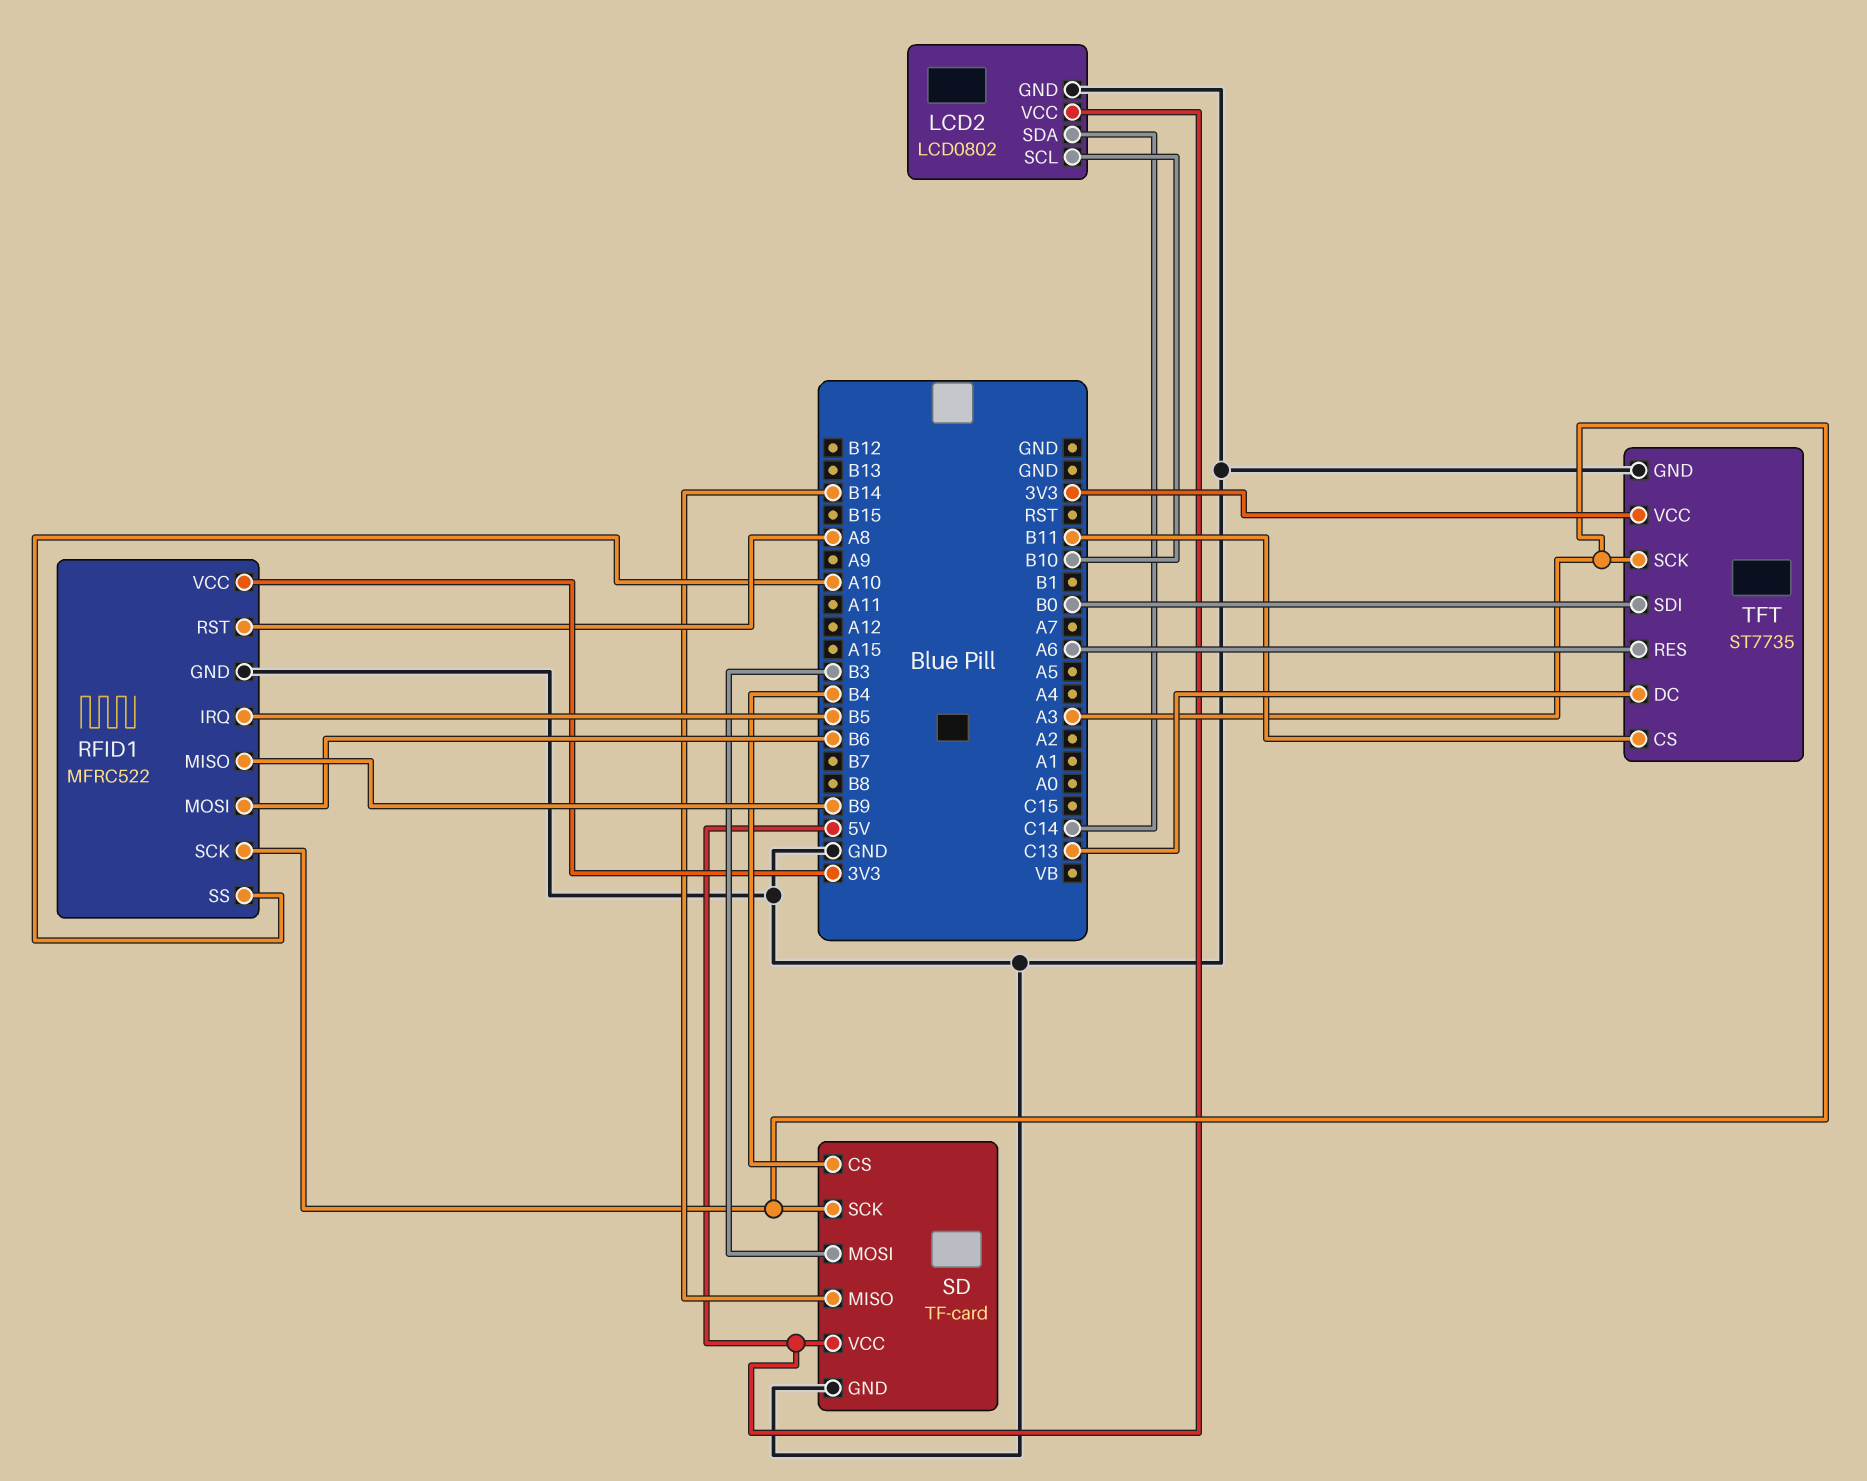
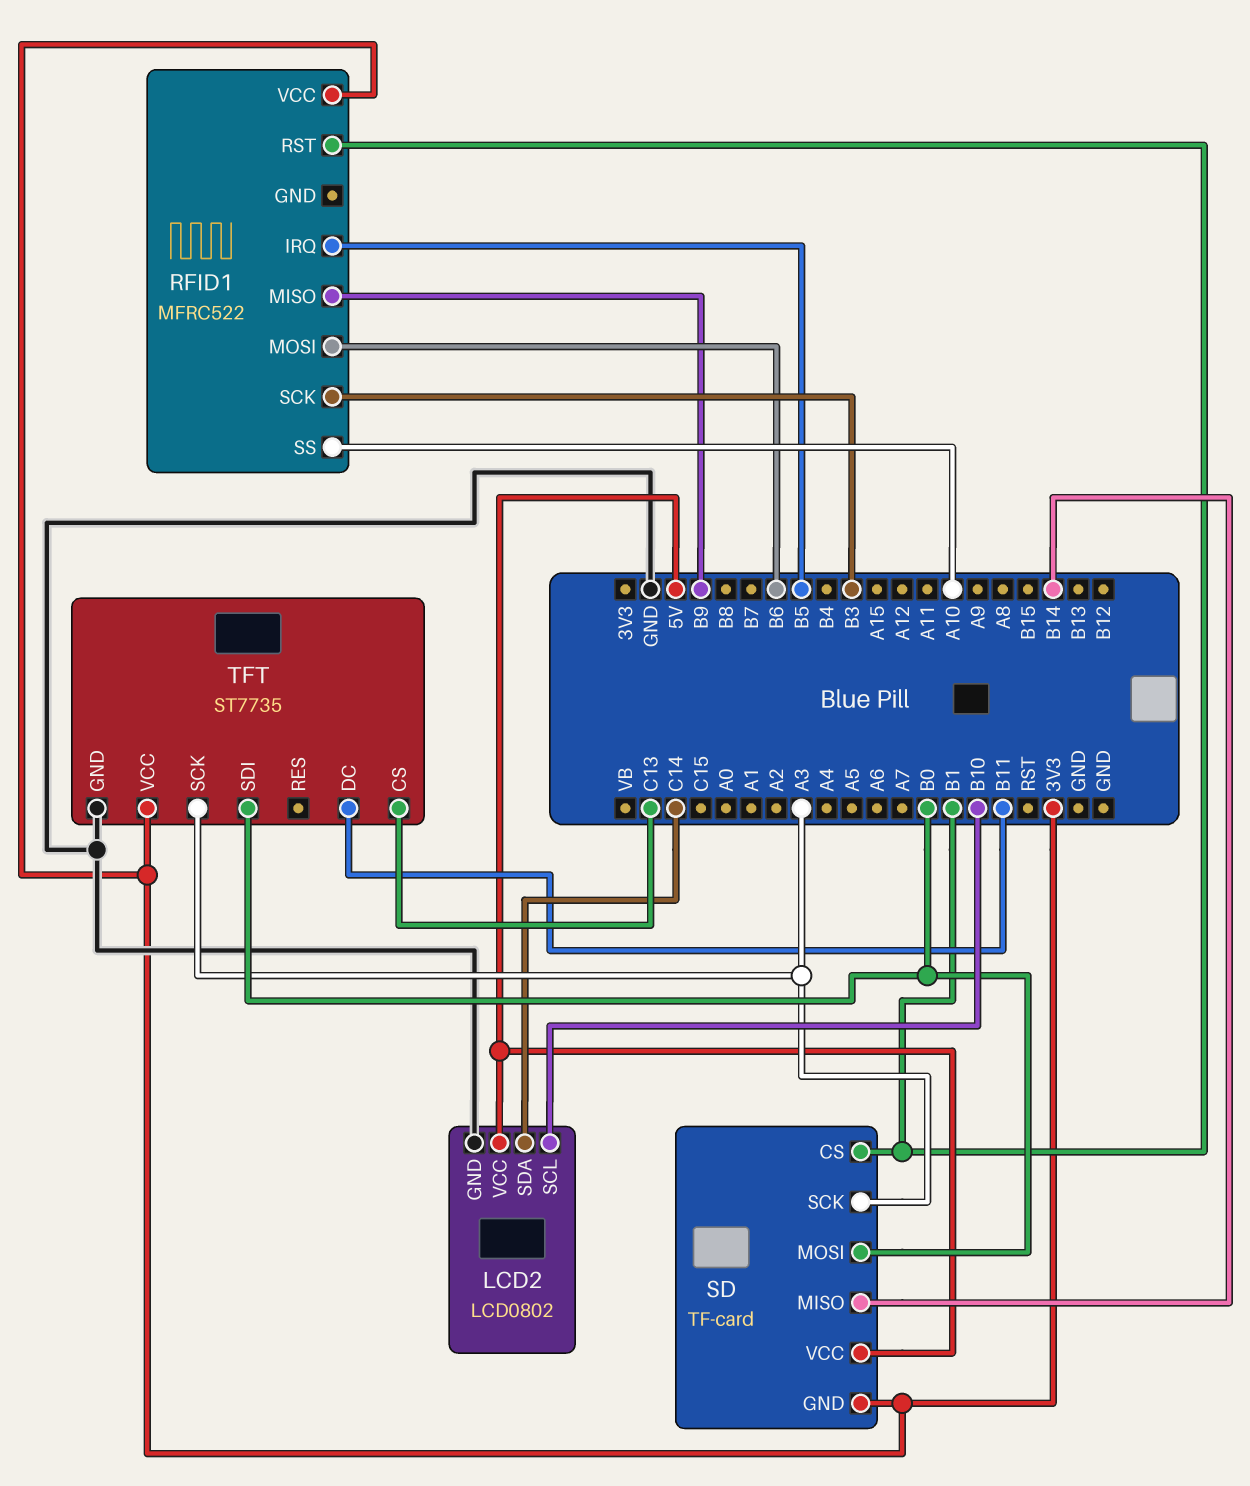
RFID1 pin GND: GND -> none
RFID1 pin RST: A8 -> B1
RFID1 pin SCK: A3 -> B3
SD pin CS: B4 -> B1
SD pin GND: GND -> 3V3
SD pin MOSI: B3 -> B0
TFT pin CS: B11 -> C13
TFT pin DC: C13 -> B11
TFT pin RES: A6 -> none

